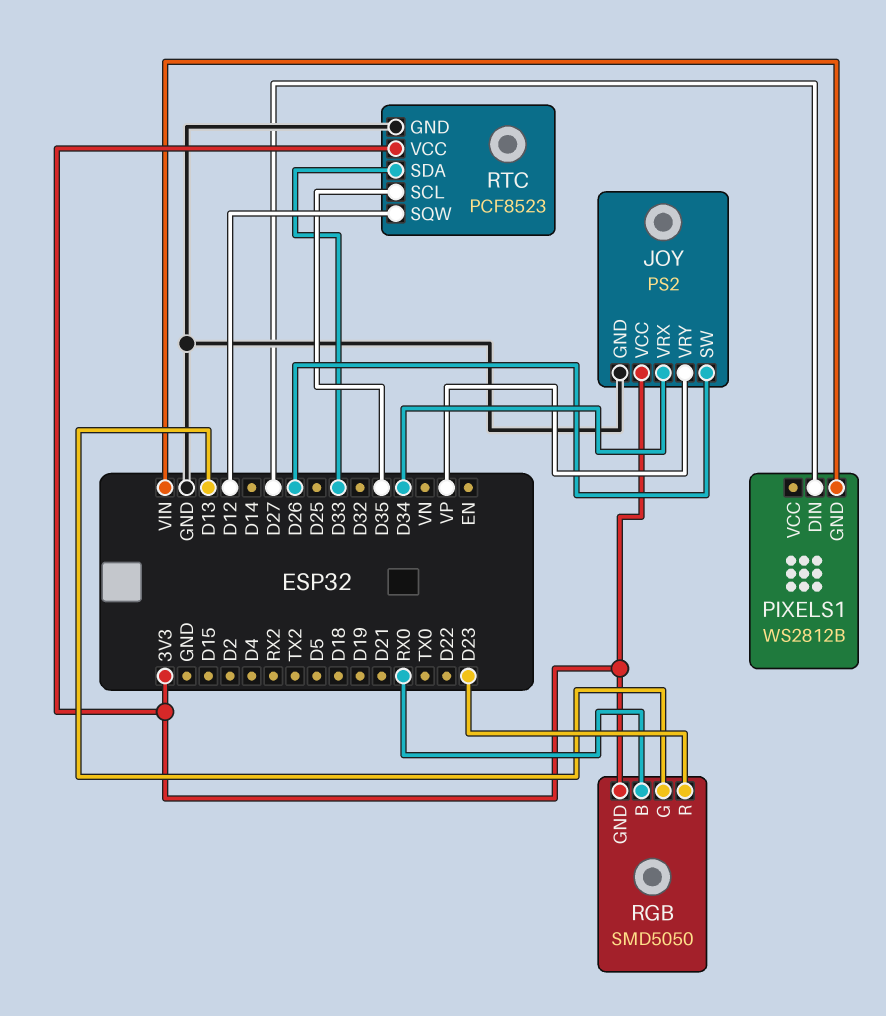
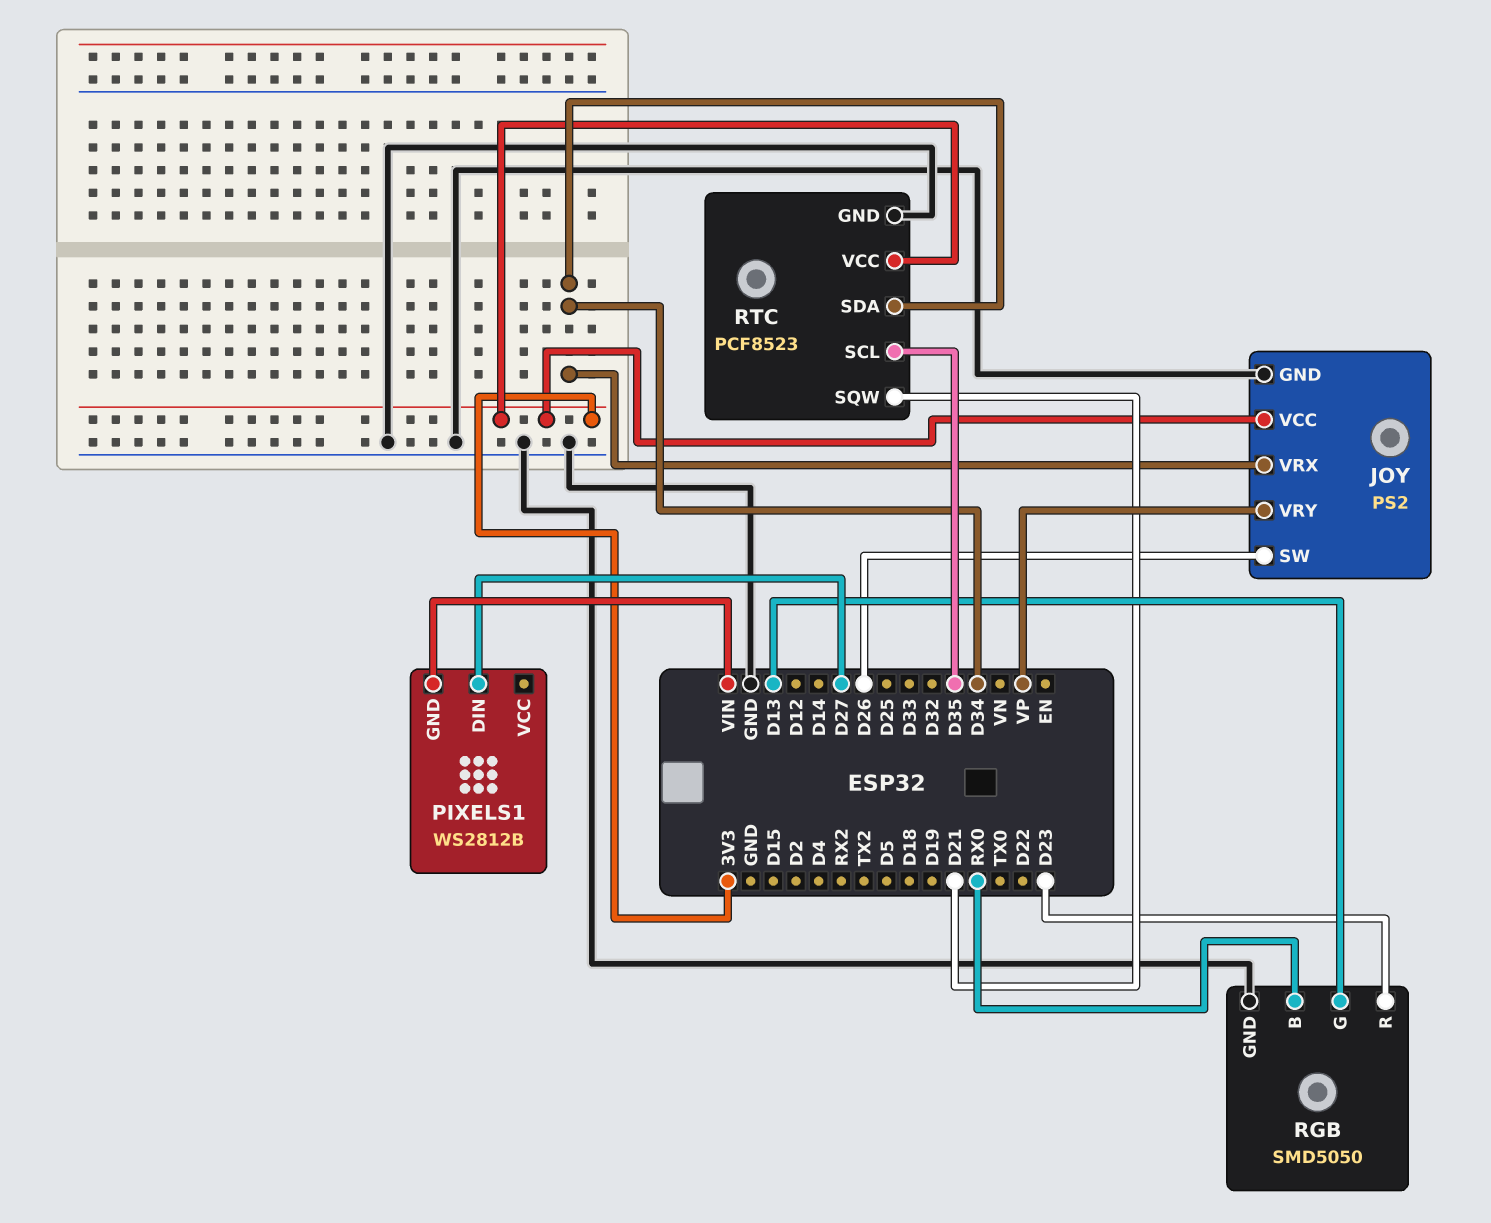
RGB pin GND: 3V3 -> GND
RTC pin SDA: D33 -> D34
RTC pin SQW: D12 -> D21

